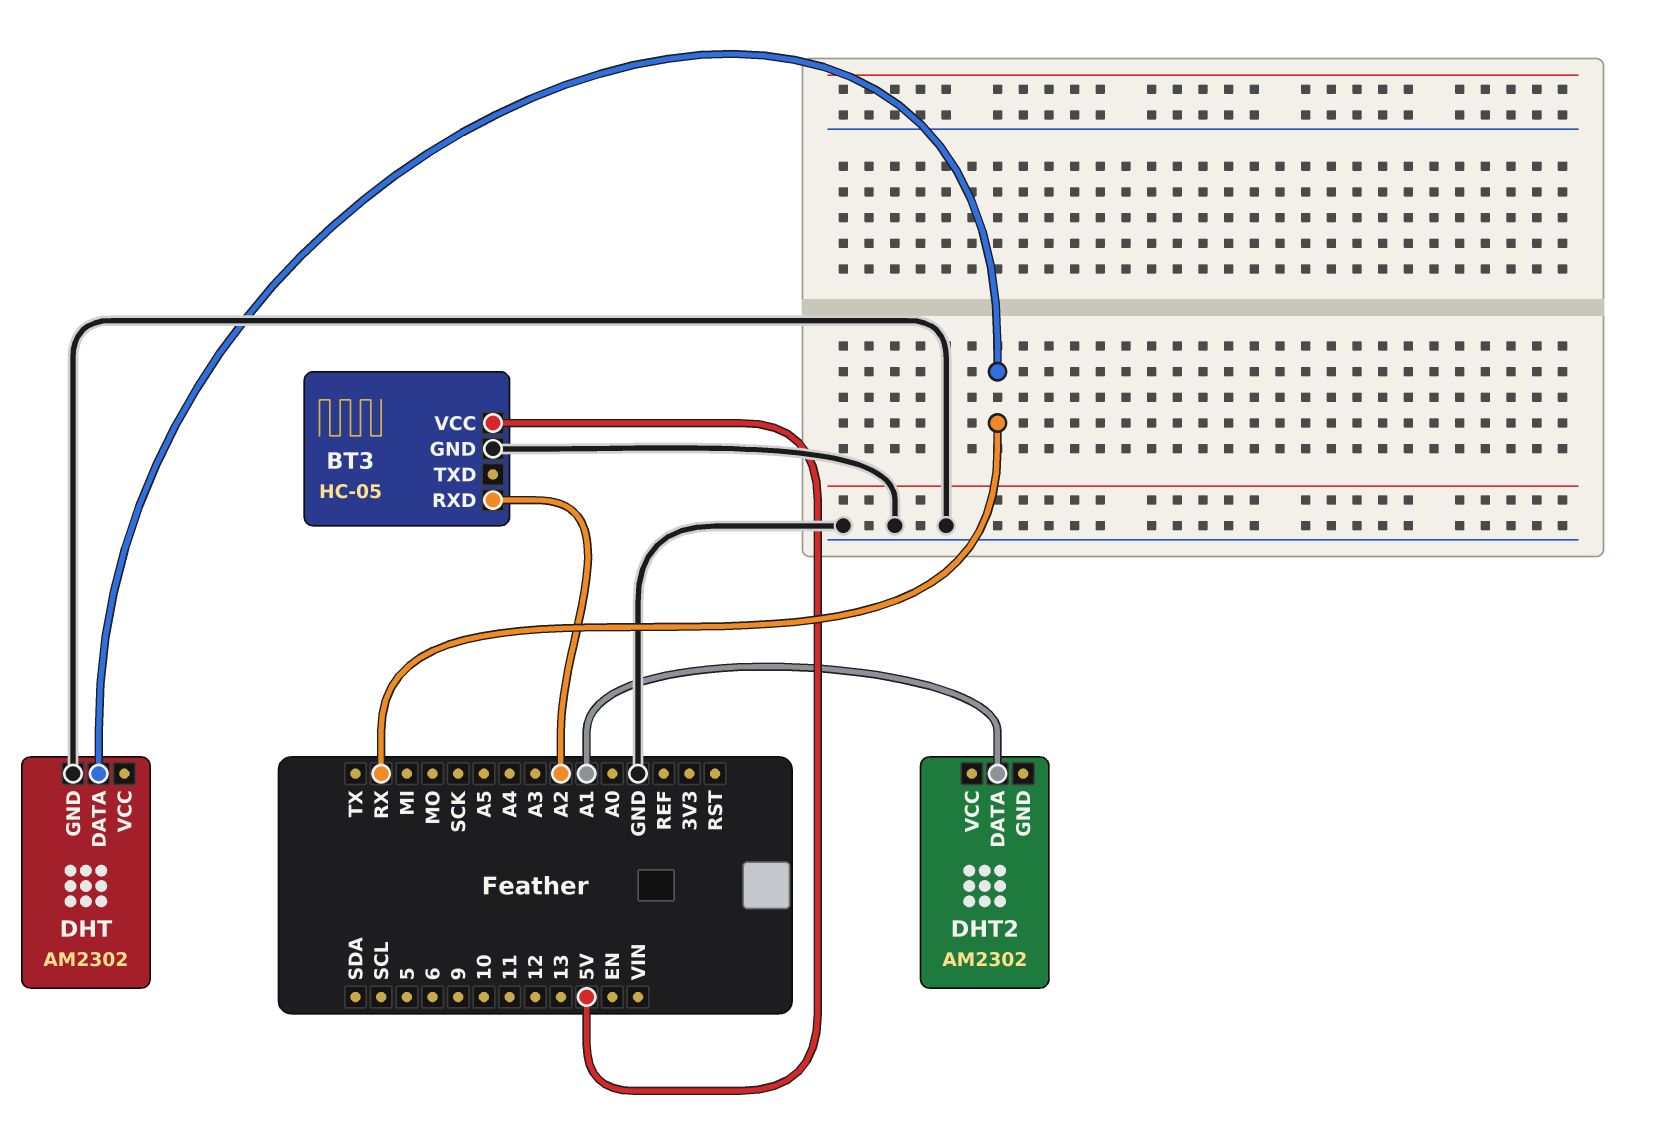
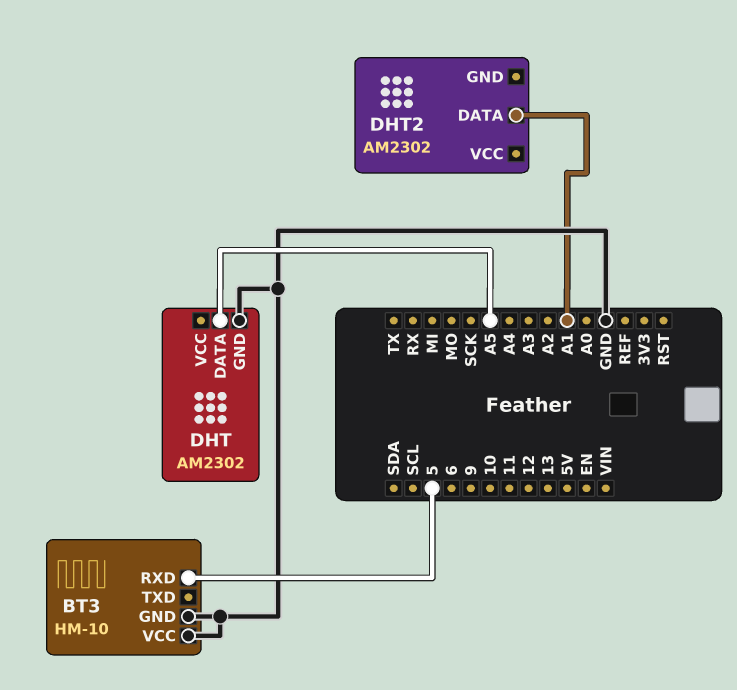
BT3: HC-05 -> HM-10
BT3 pin RXD: A2 -> 5
BT3 pin VCC: 5V -> GND
DHT pin DATA: RX -> A5

